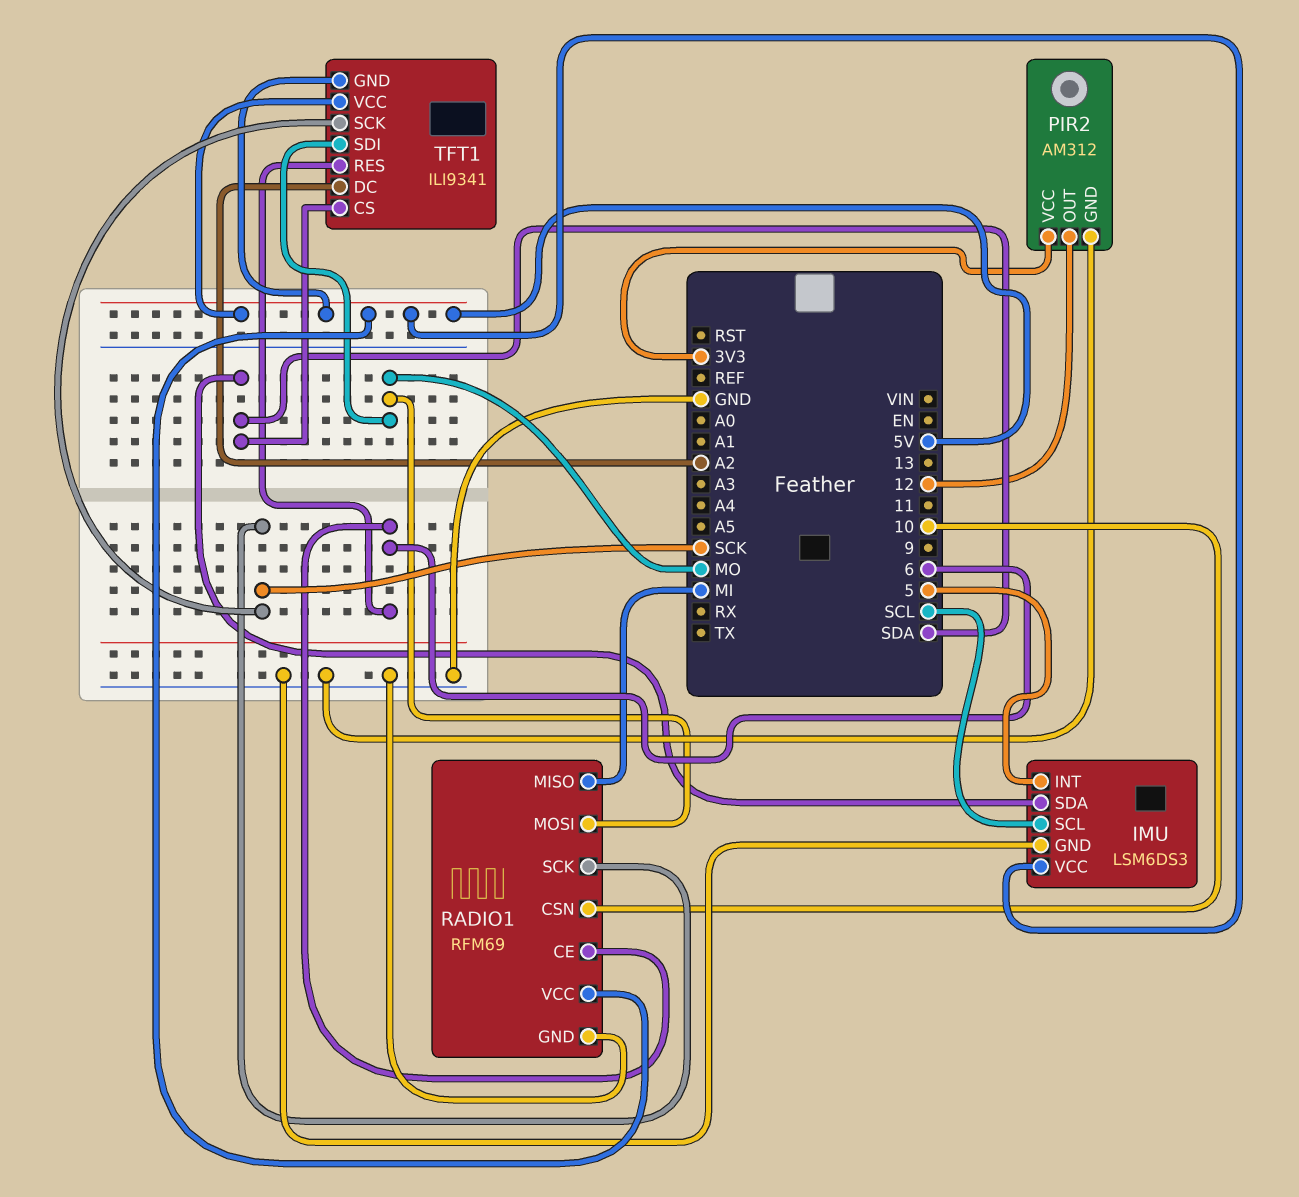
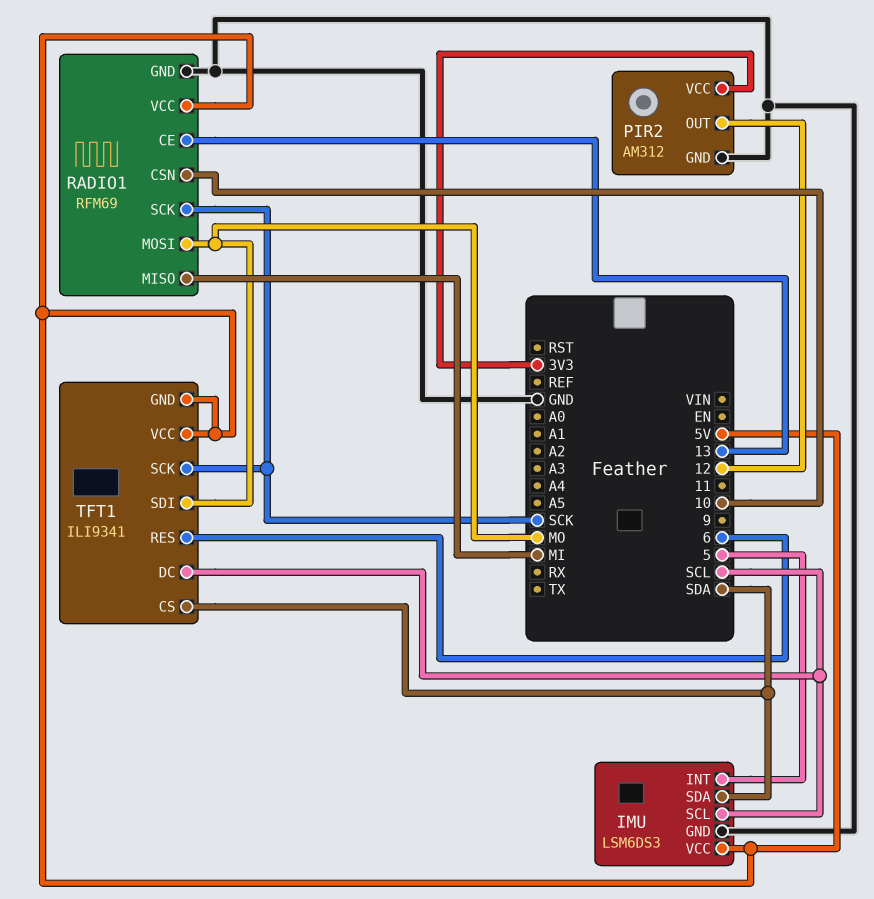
RADIO1 pin CE: 6 -> 13
TFT1 pin DC: A2 -> SCL

